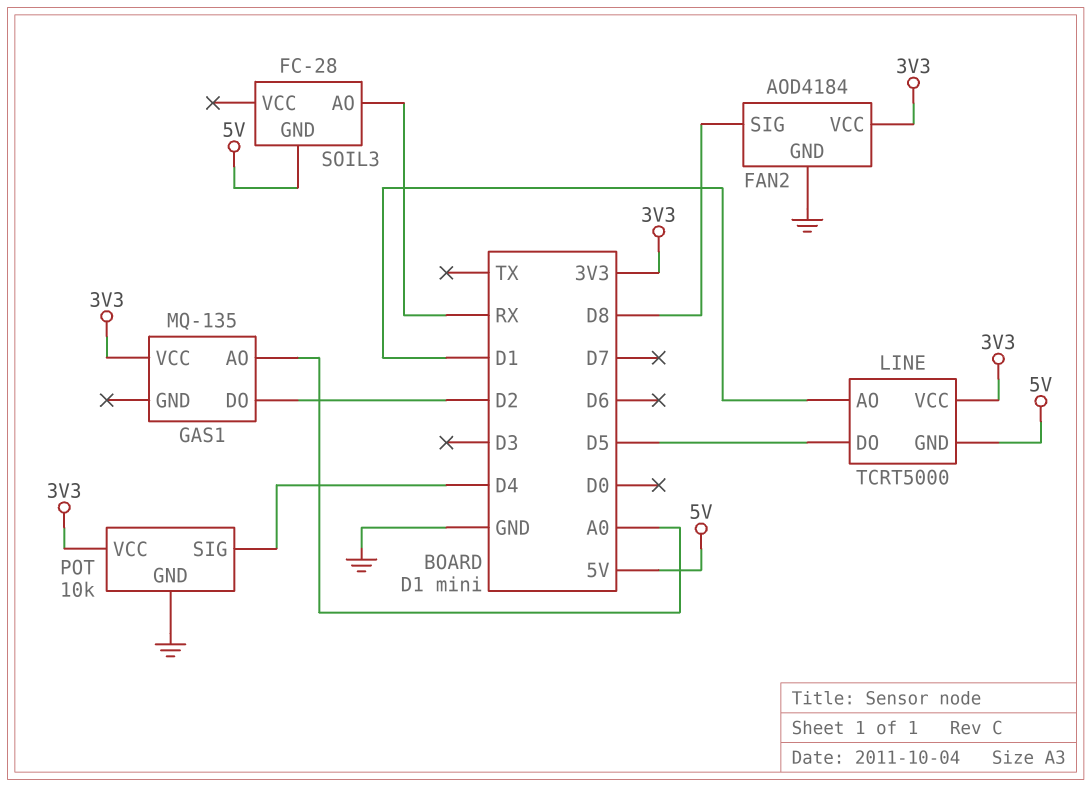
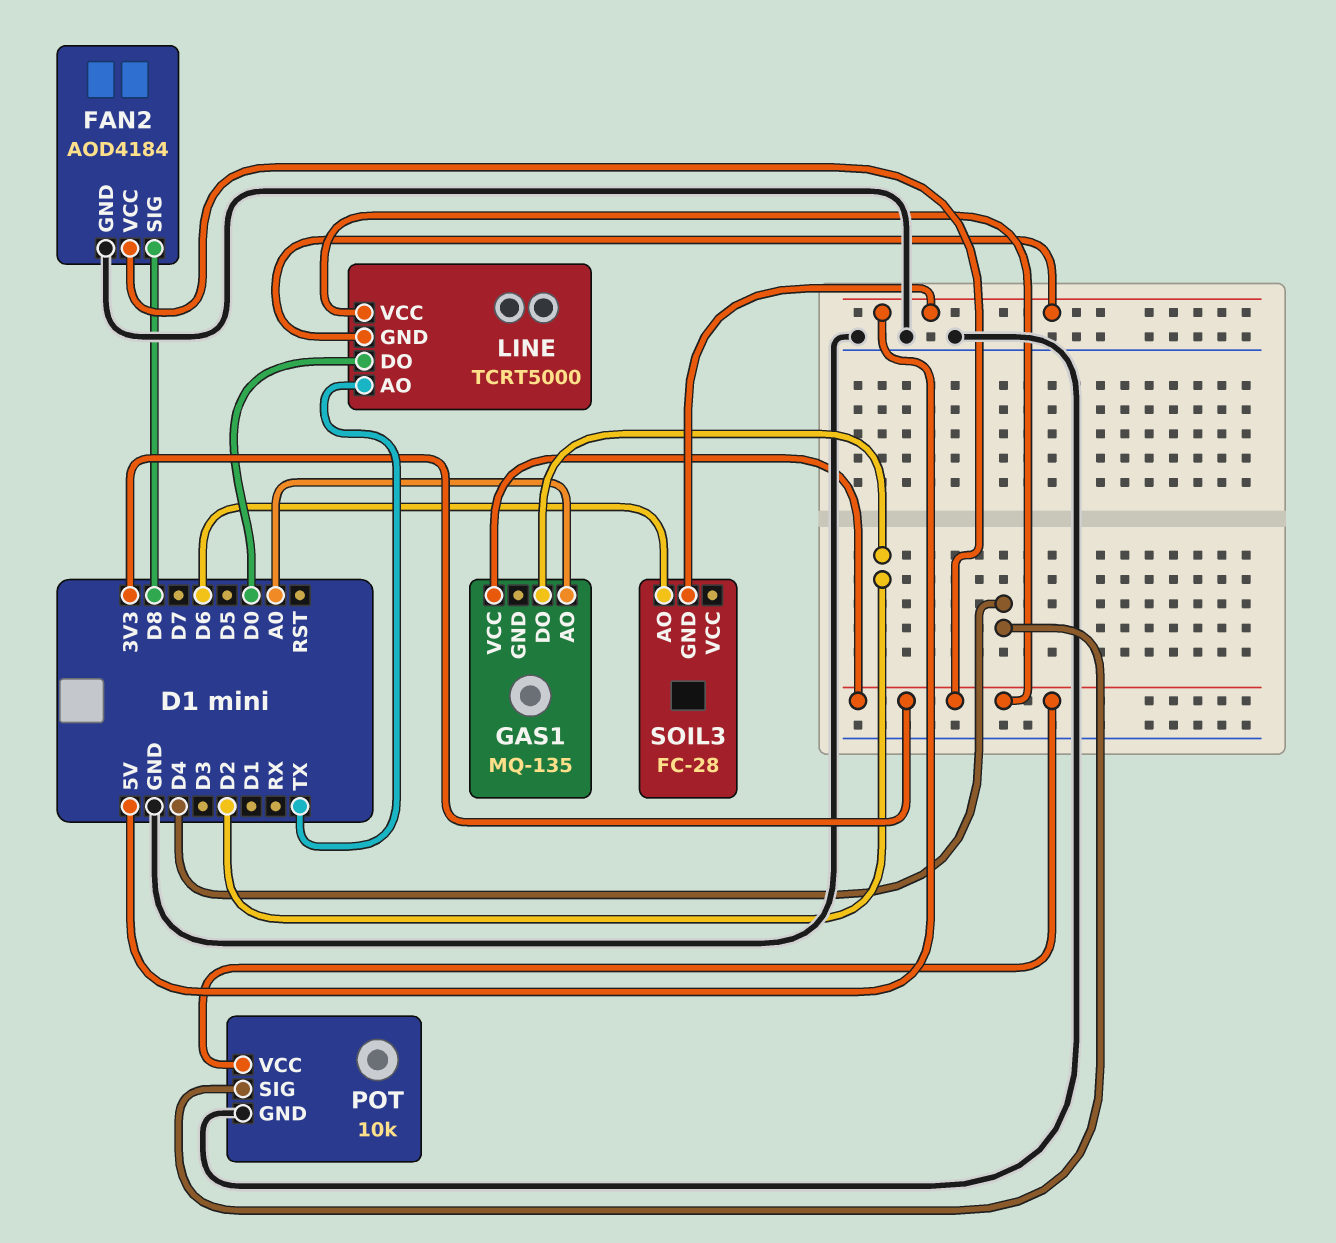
LINE pin AO: D1 -> TX
LINE pin DO: D5 -> D0
SOIL3 pin AO: RX -> D6

